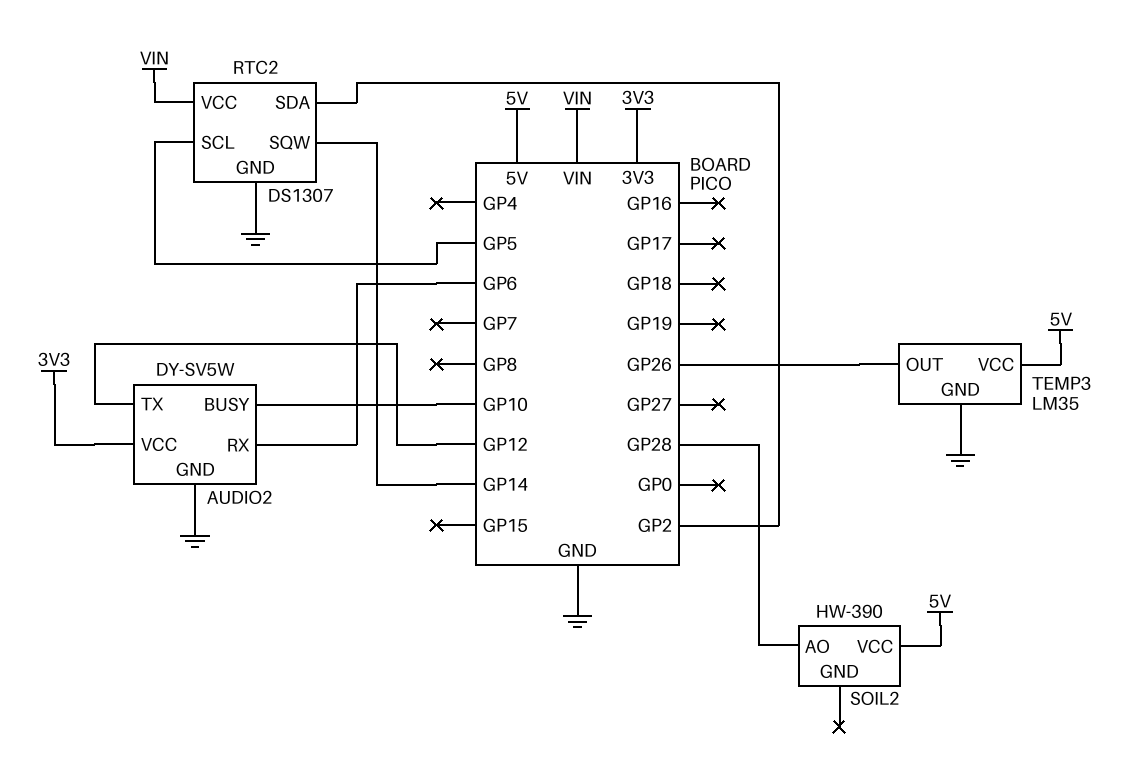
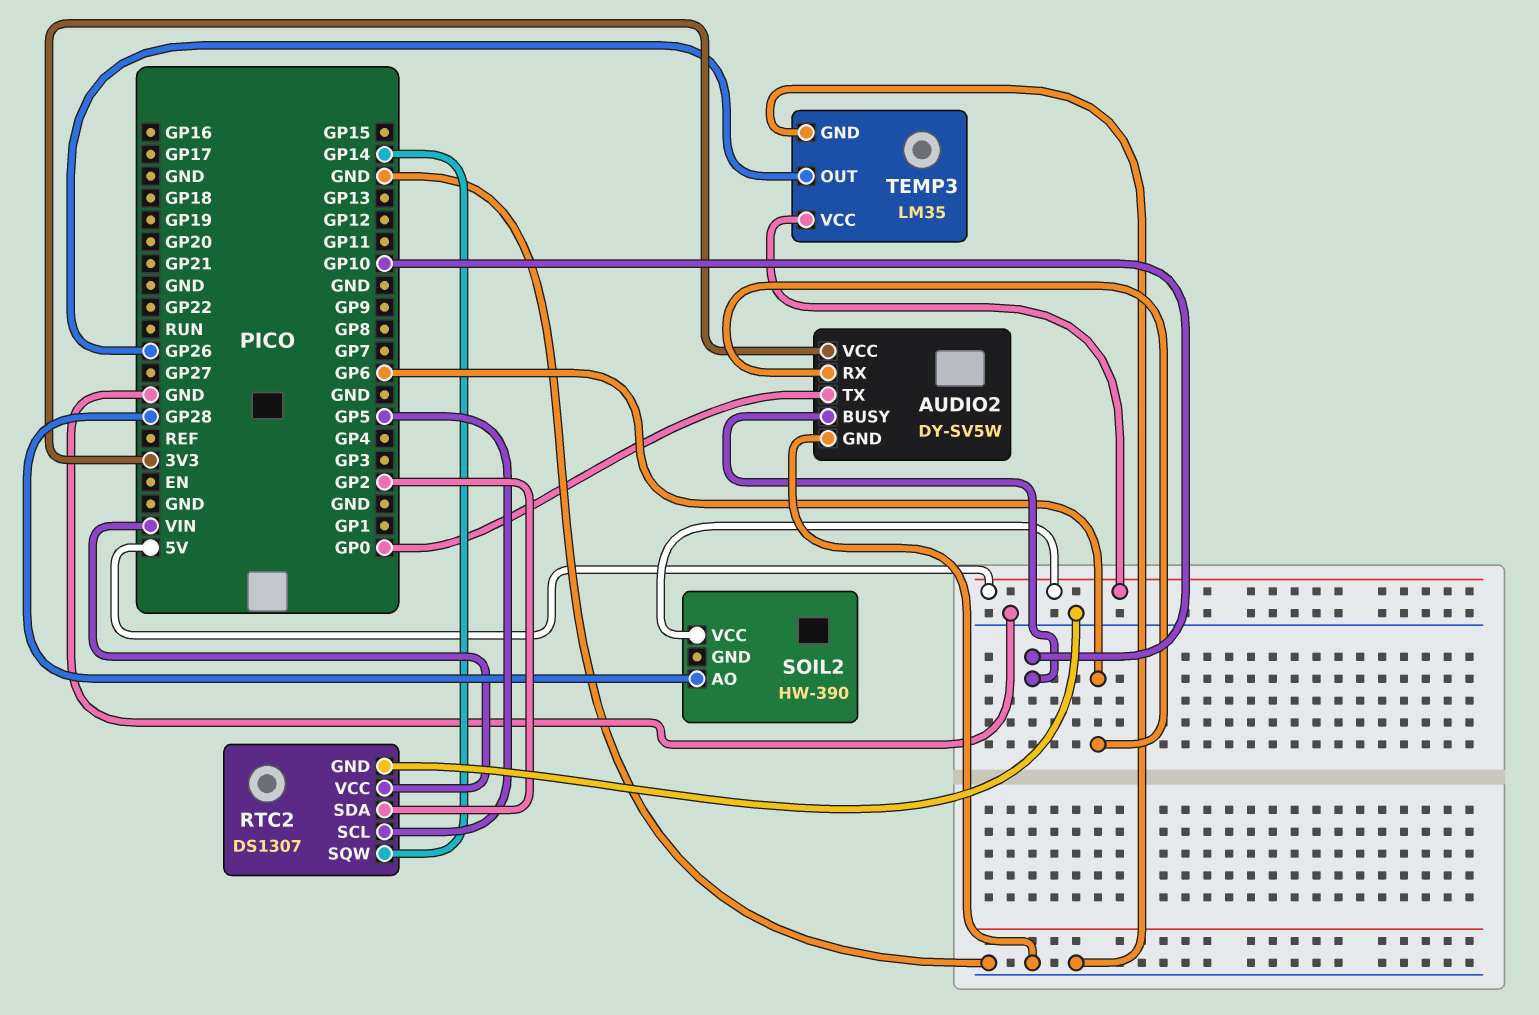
AUDIO2 pin TX: GP12 -> GP0

